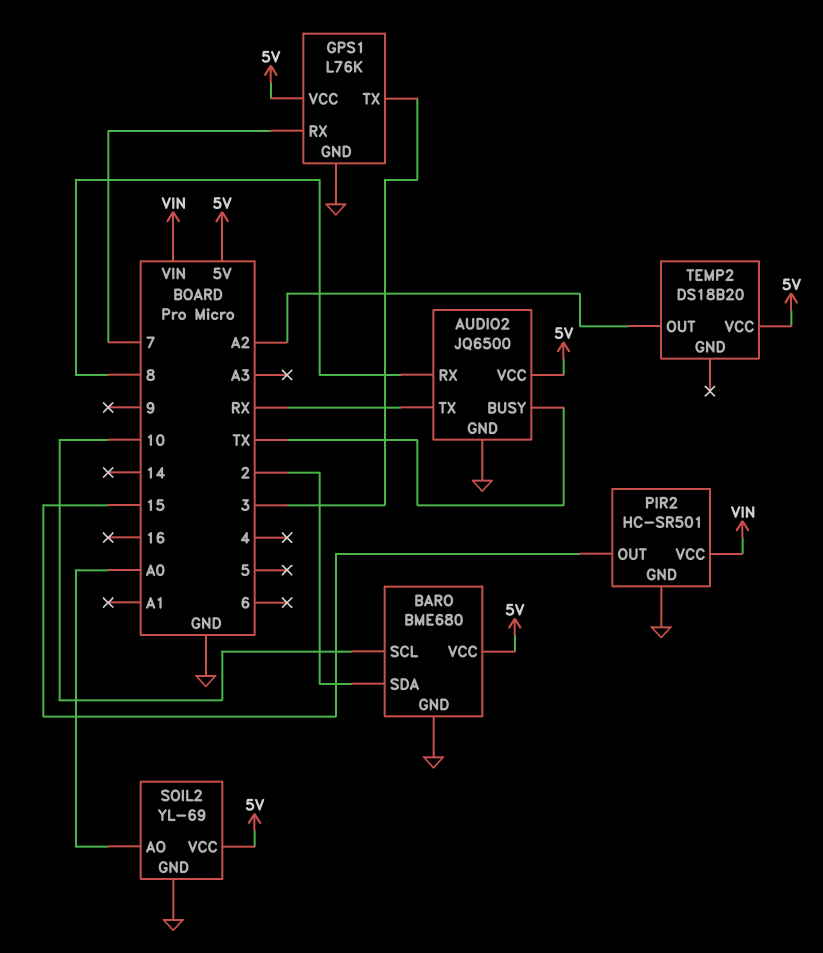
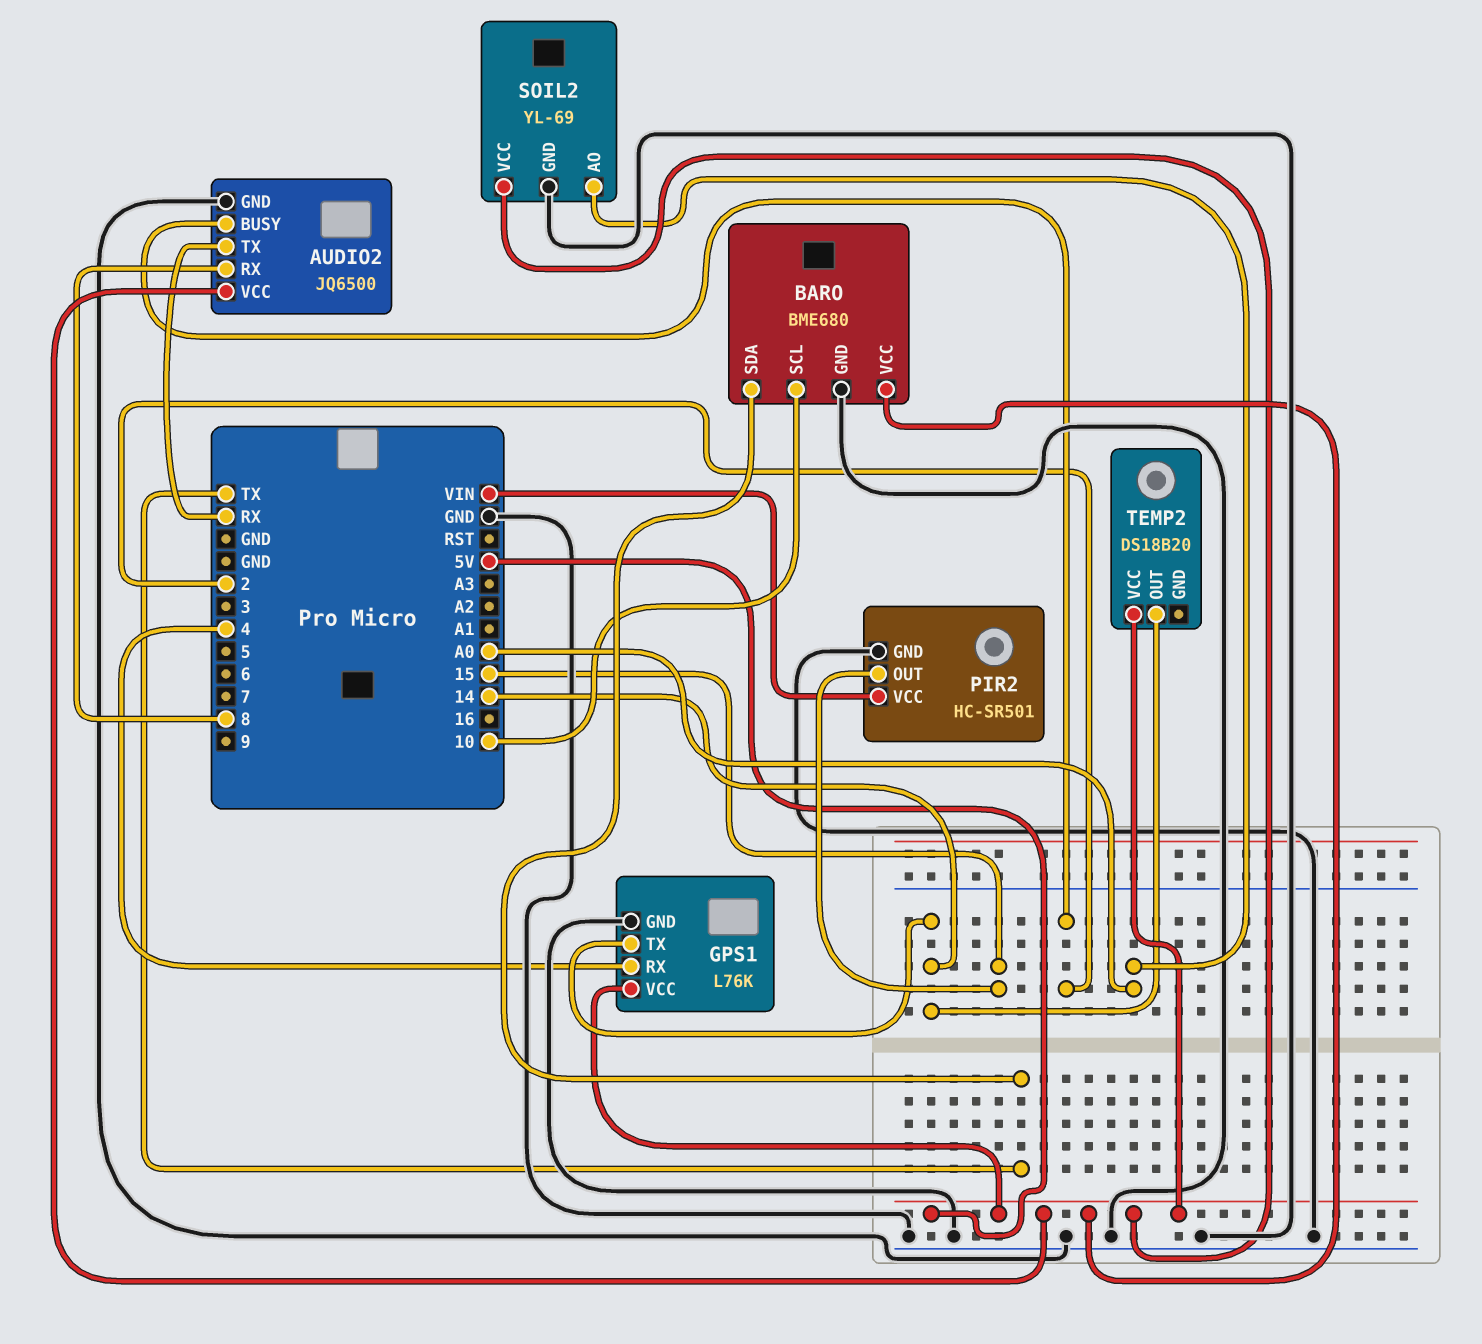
AUDIO2 pin BUSY: TX -> 2
BARO pin SDA: 2 -> TX
GPS1 pin RX: 7 -> 4
GPS1 pin TX: 3 -> 14
TEMP2 pin OUT: A2 -> 14

